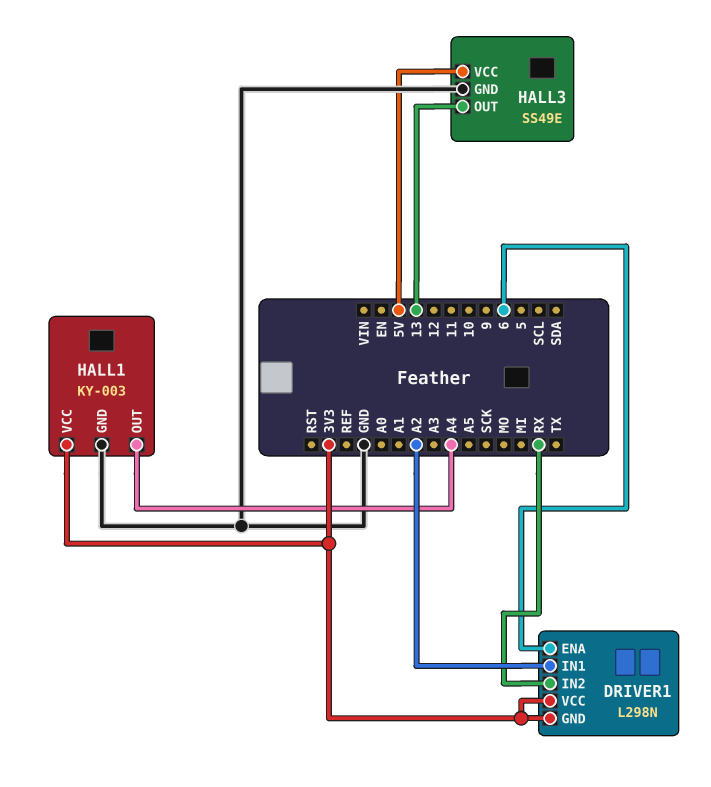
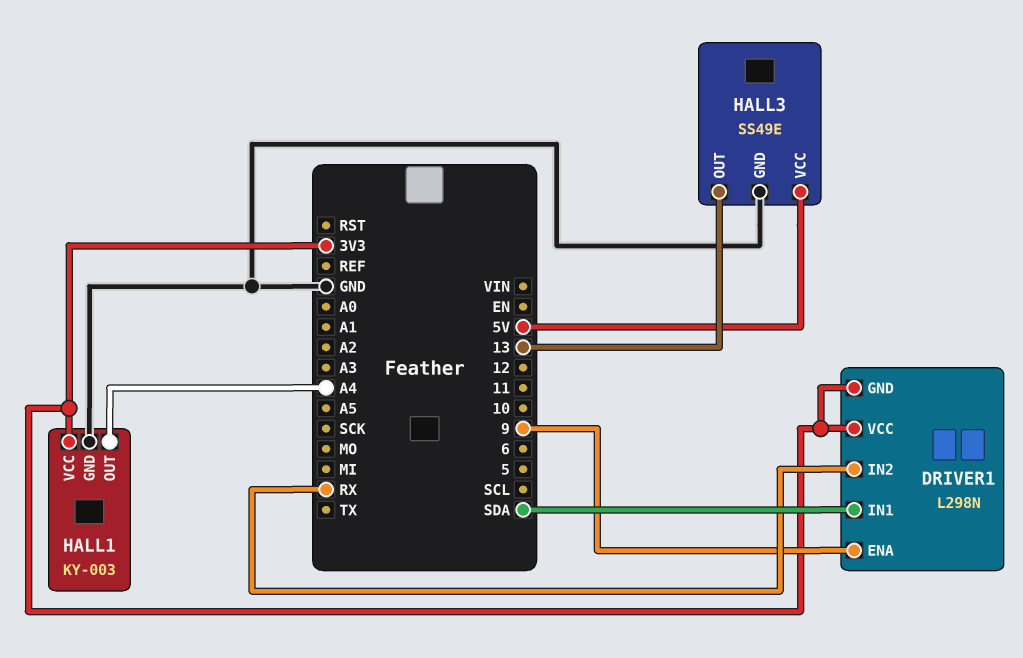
DRIVER1 pin ENA: 6 -> 9
DRIVER1 pin IN1: A2 -> SDA

